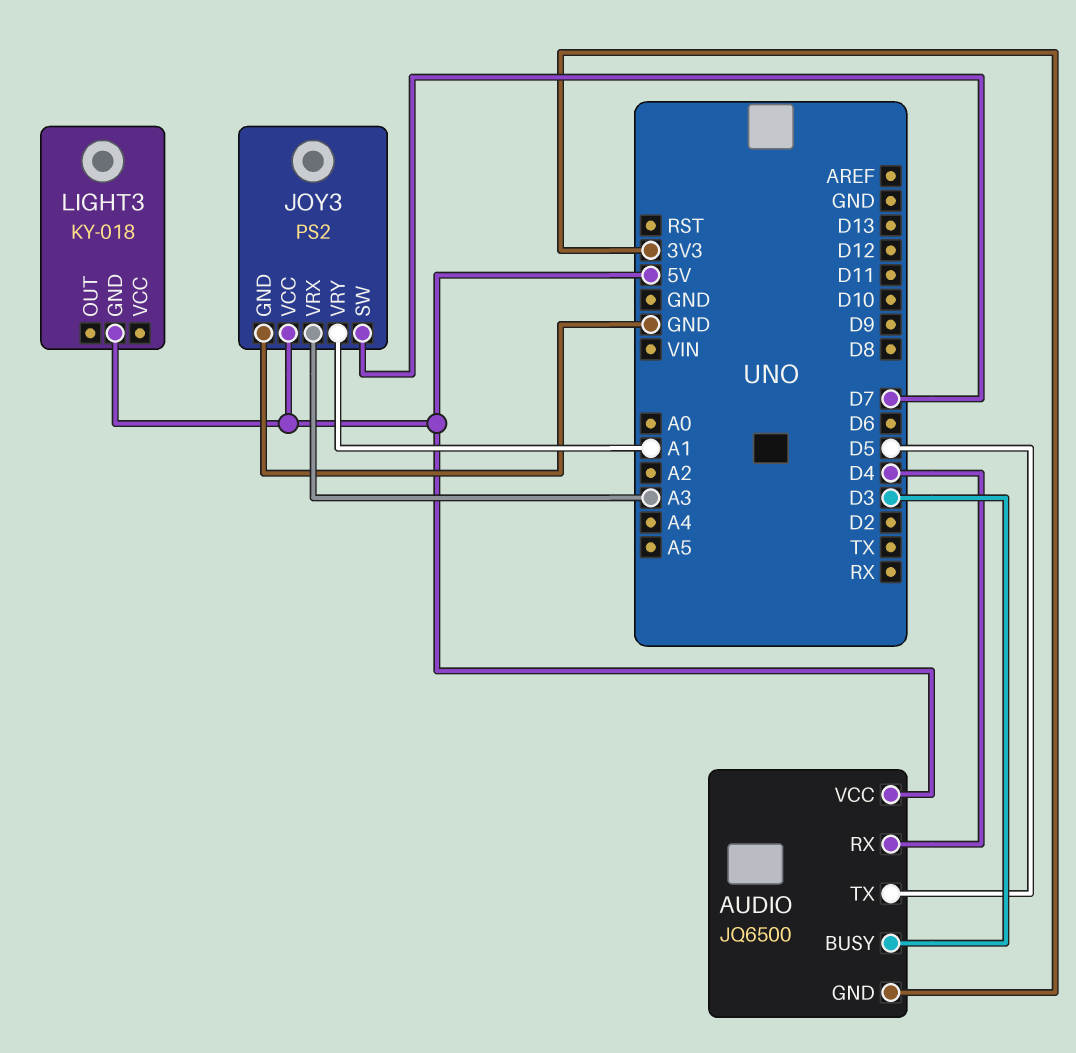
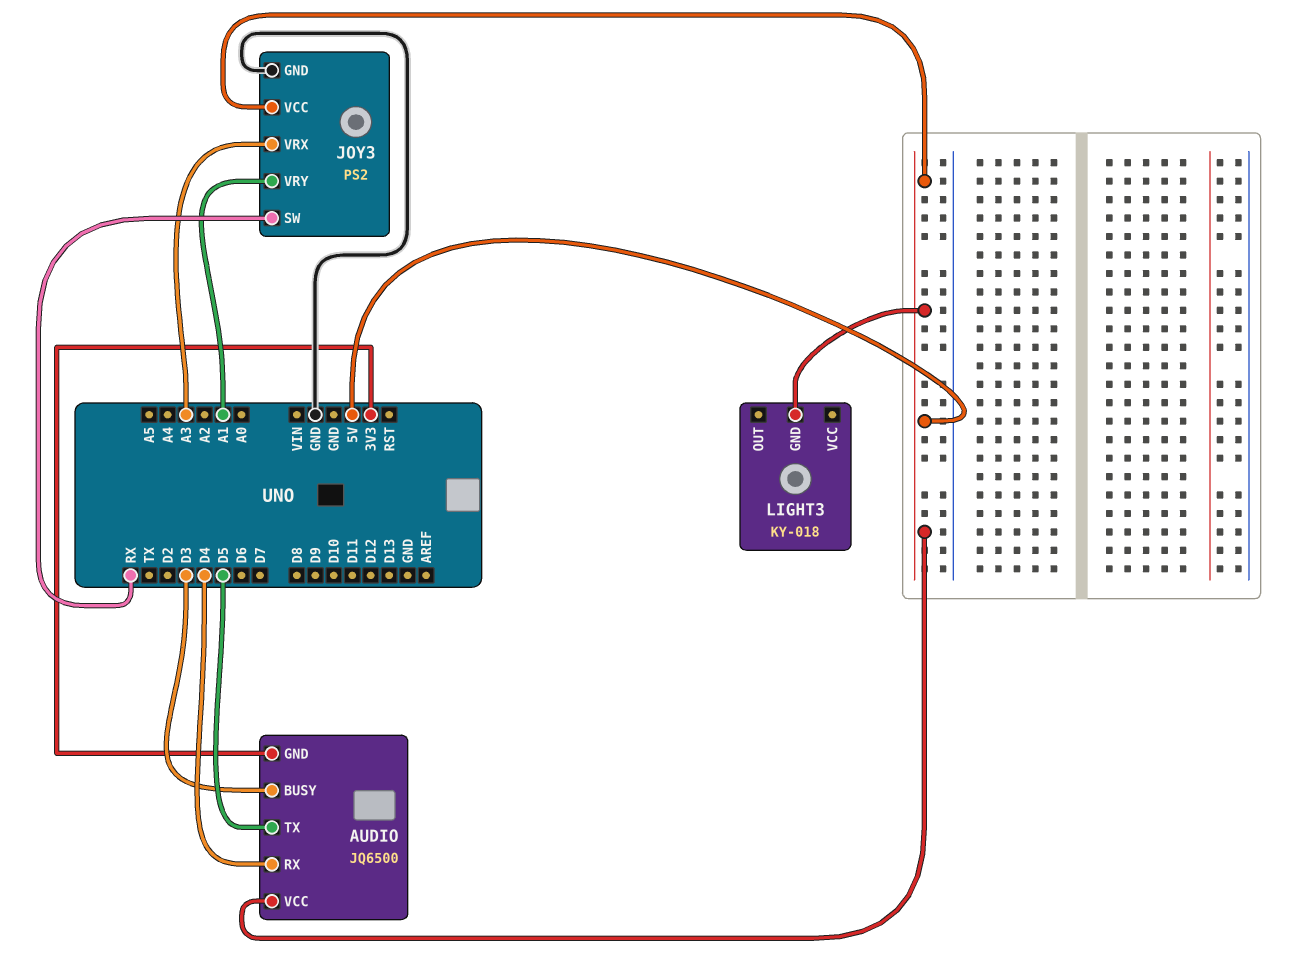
JOY3 pin SW: D7 -> RX

